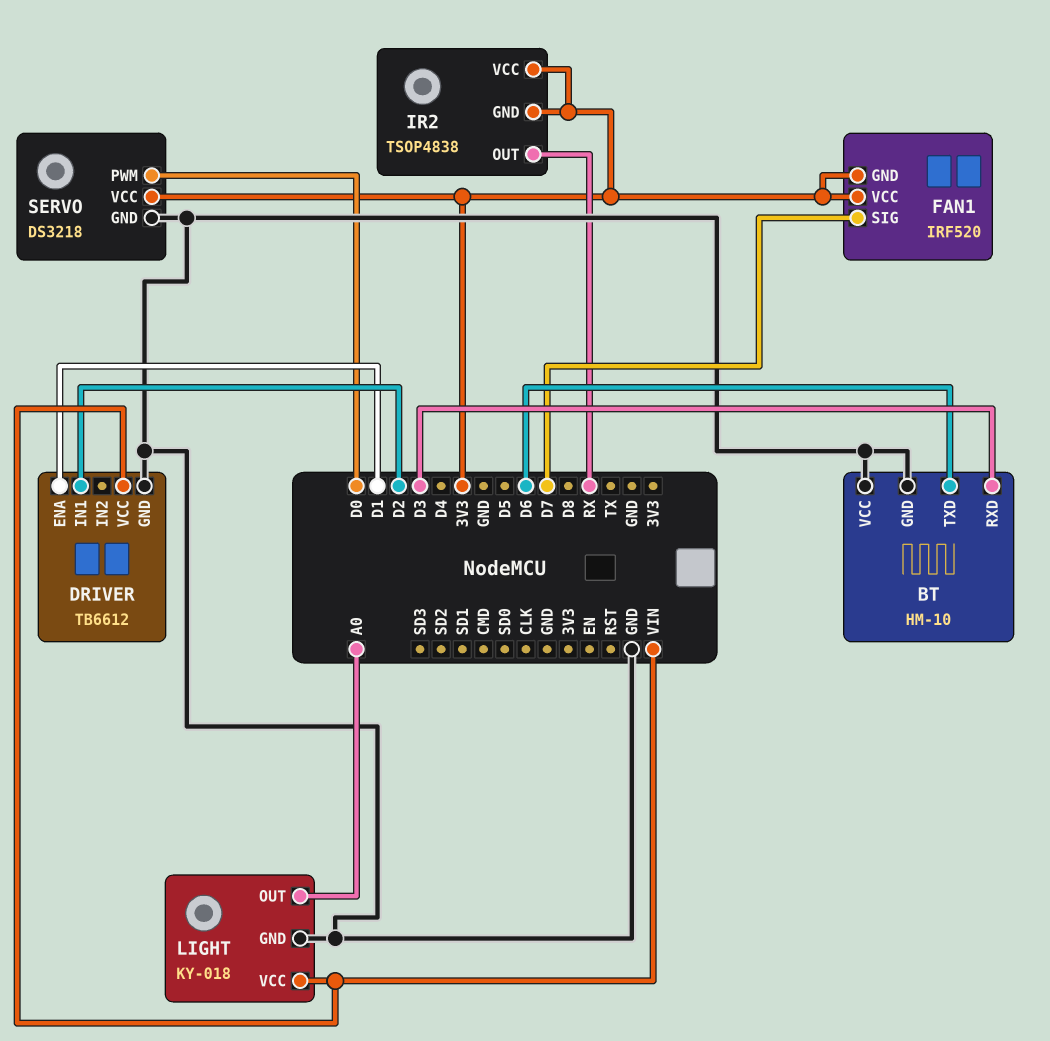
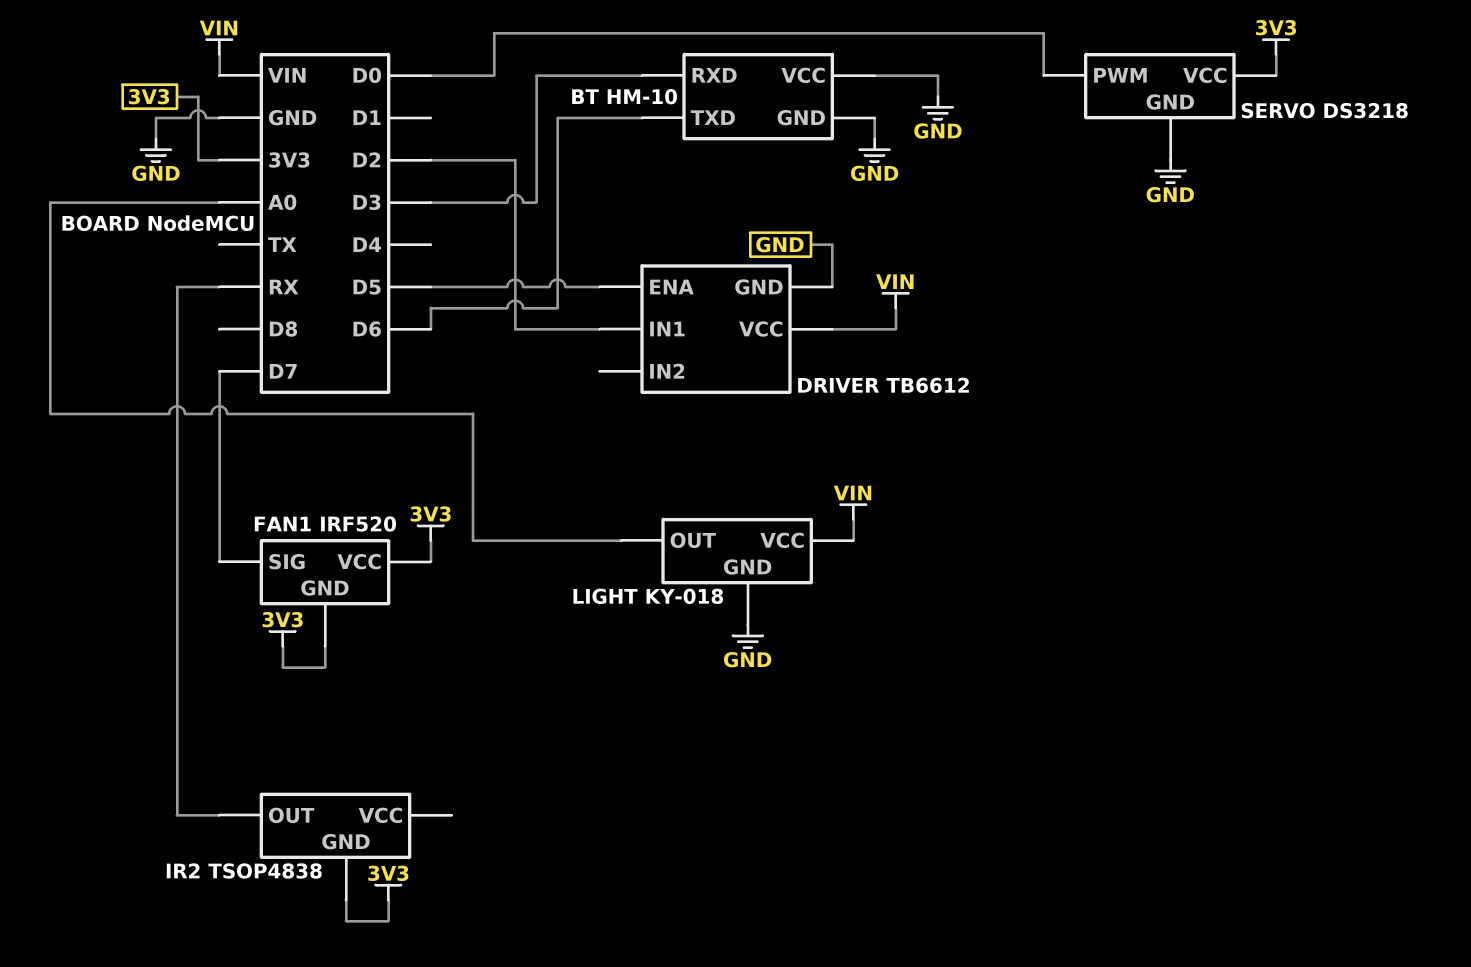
DRIVER pin ENA: D1 -> D5
IR2 pin VCC: 3V3 -> none

